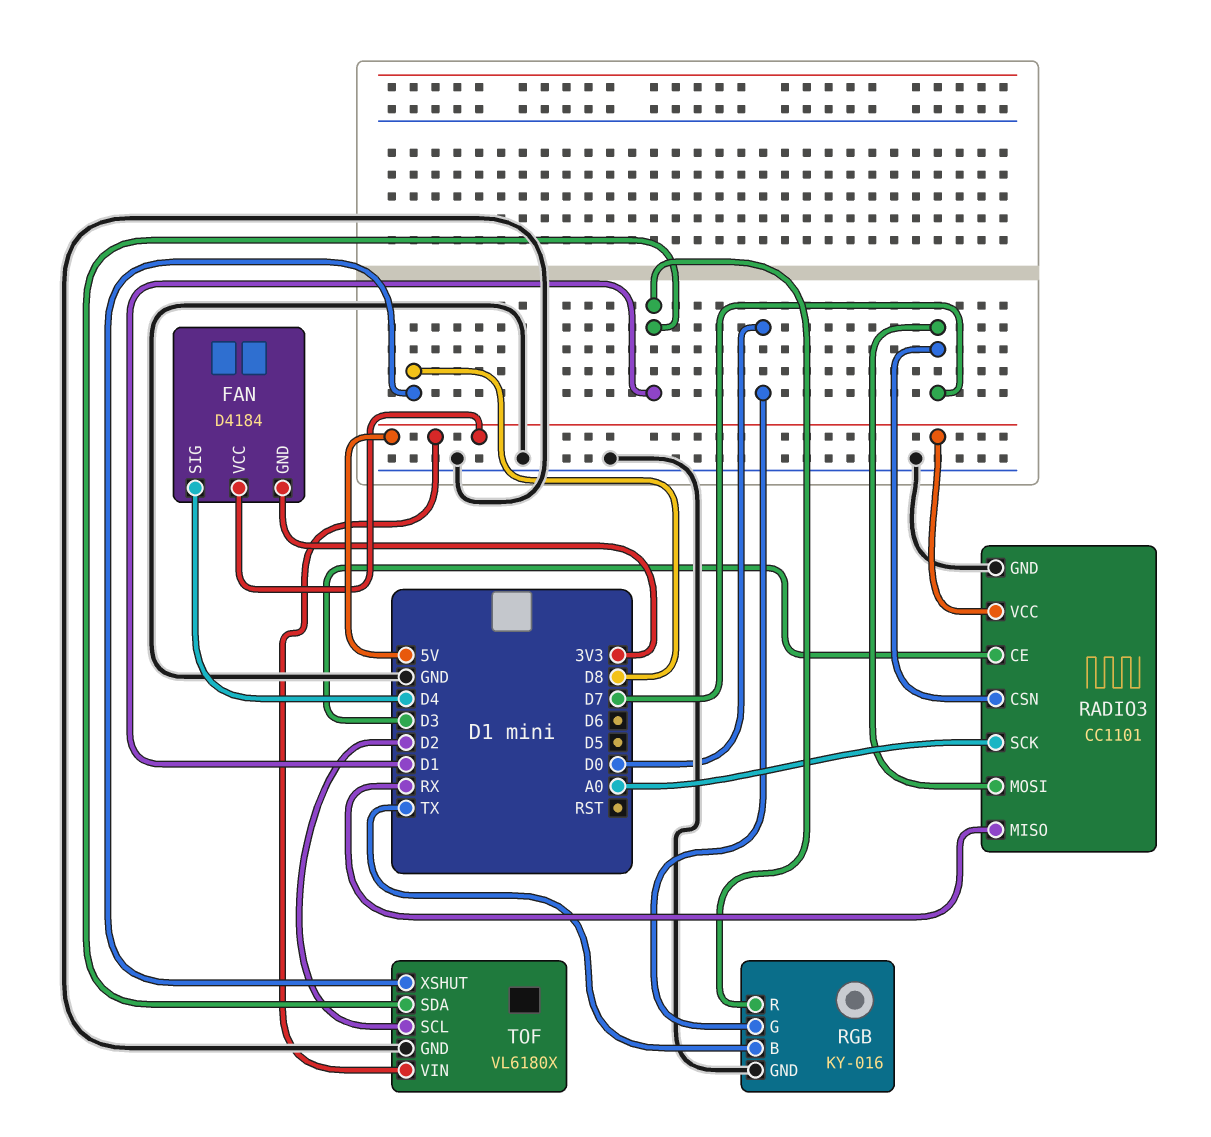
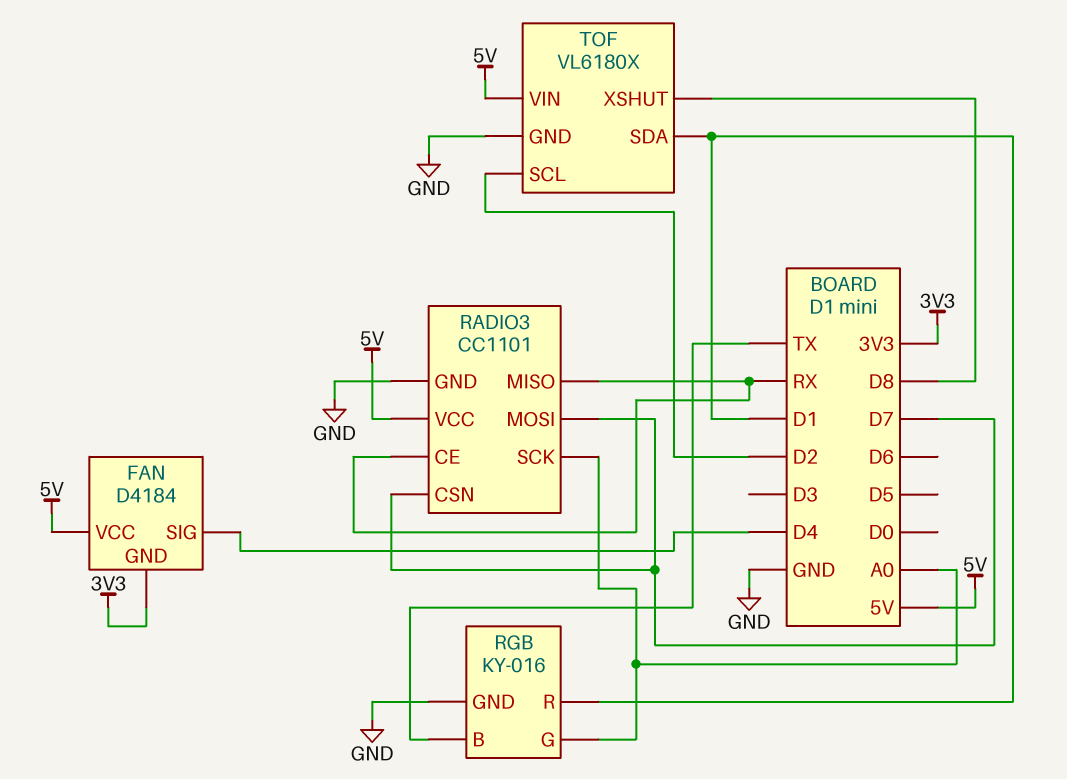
RADIO3 pin CE: D3 -> RX
RGB pin G: D0 -> A0

